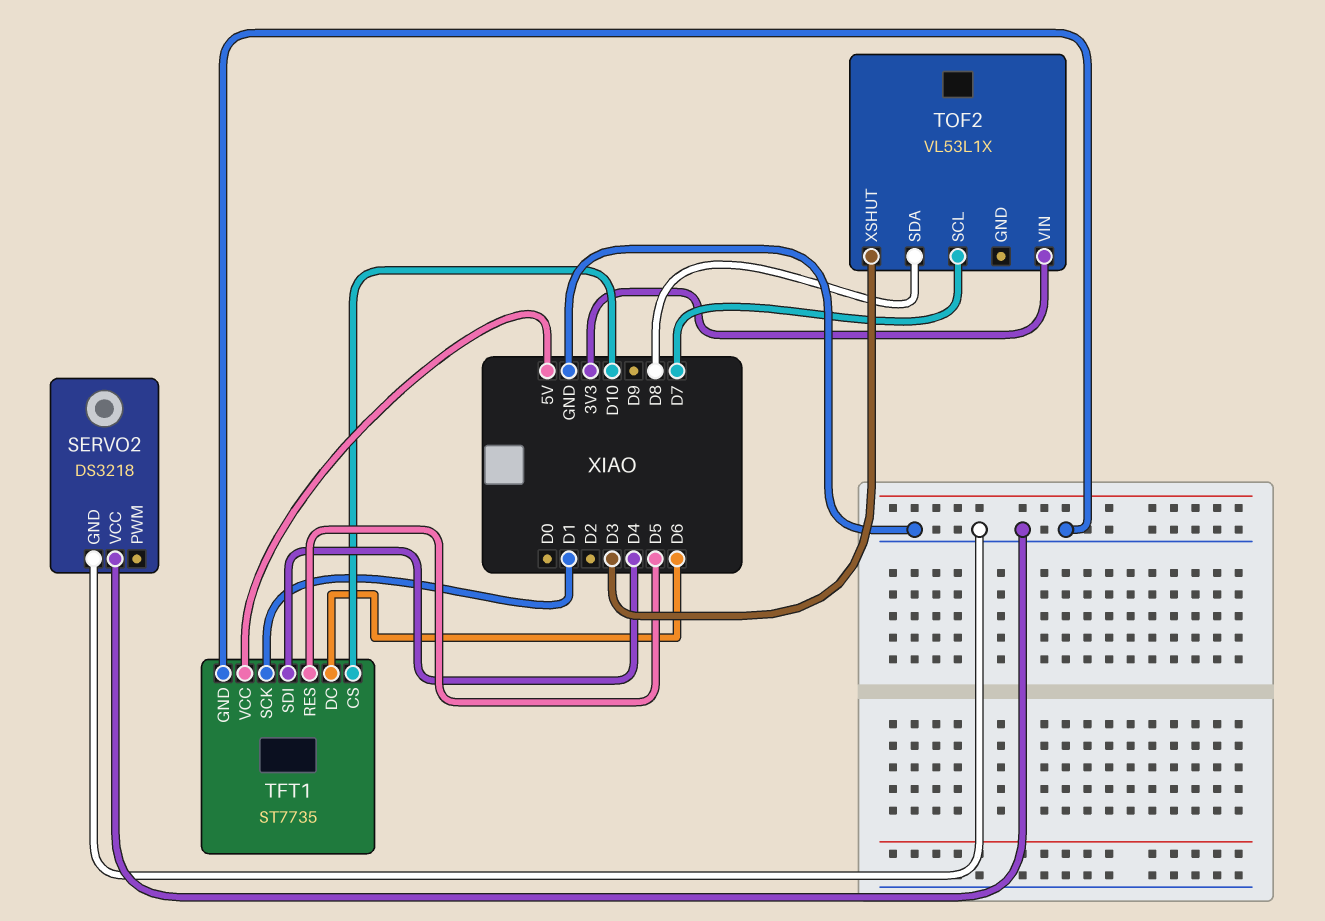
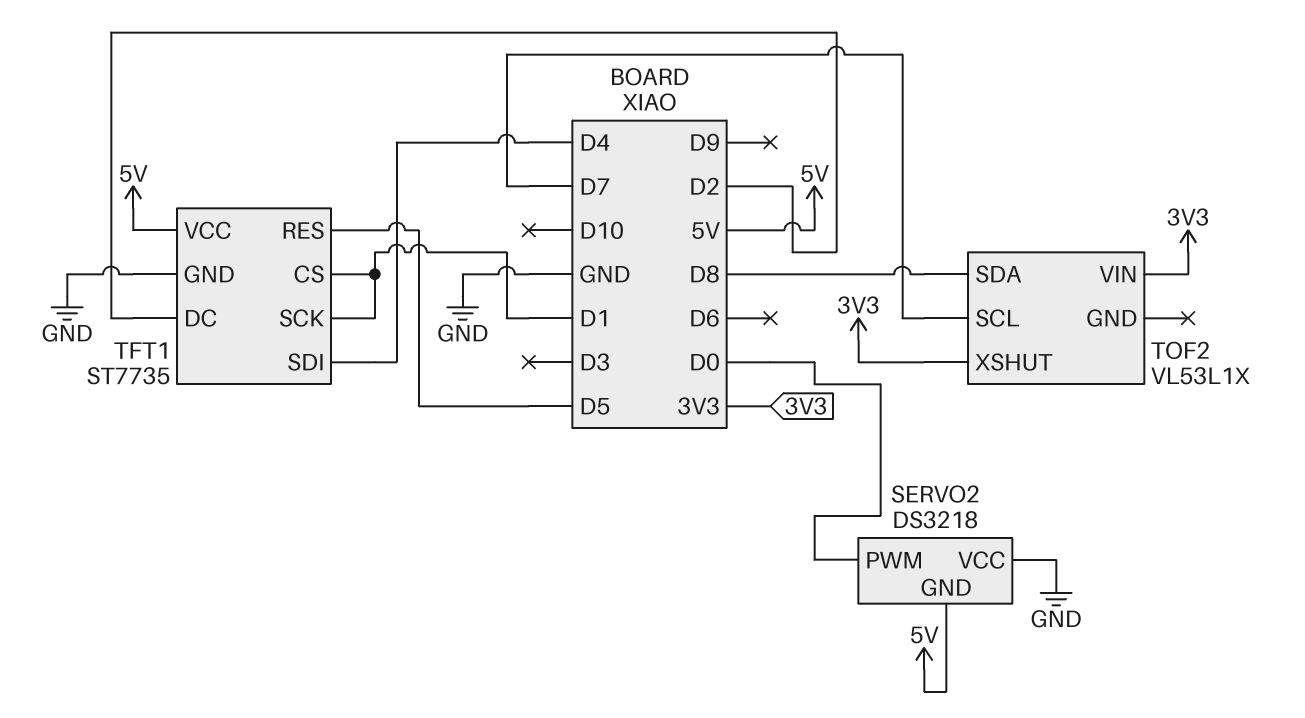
SERVO2 pin GND: GND -> 5V
SERVO2 pin PWM: none -> D0
TFT1 pin CS: D10 -> D1
TFT1 pin DC: D6 -> D2
TOF2 pin XSHUT: D3 -> 3V3

